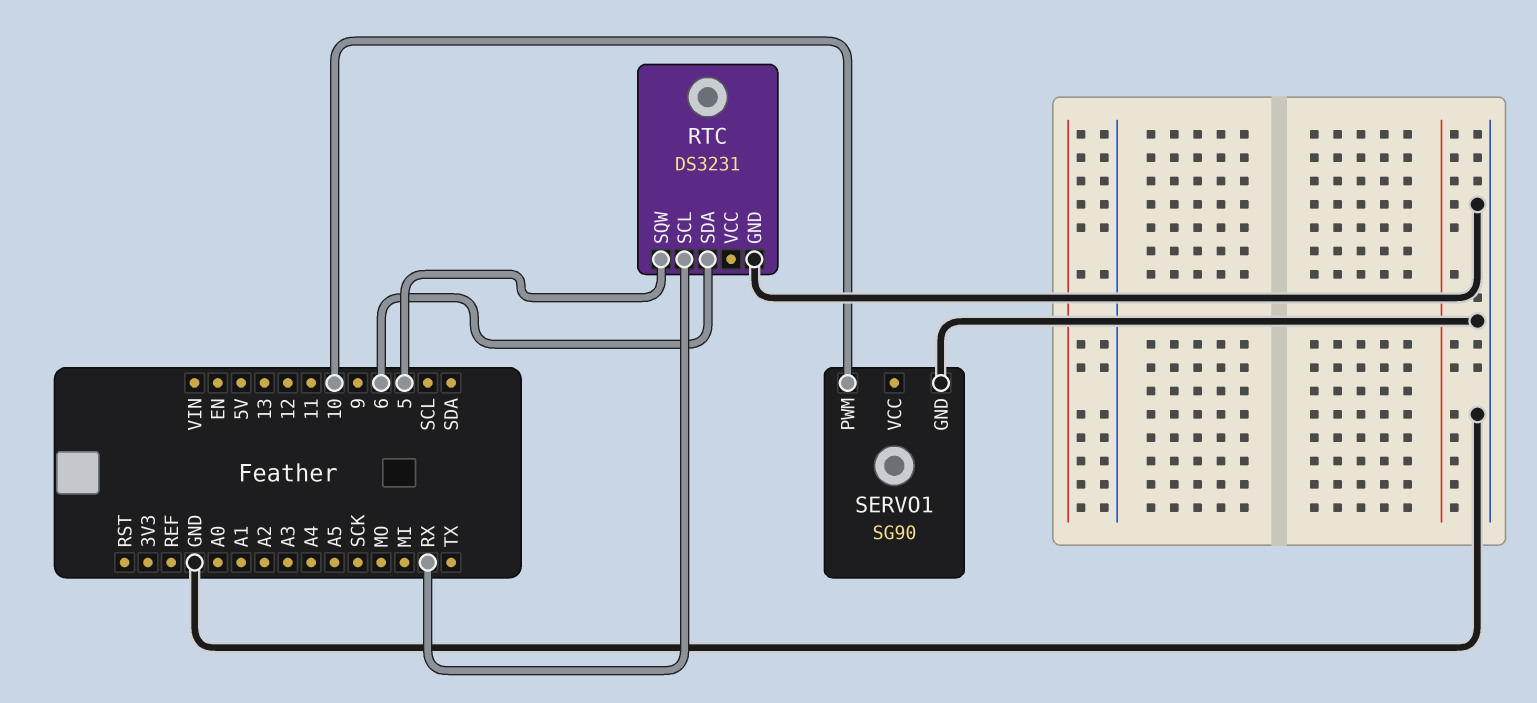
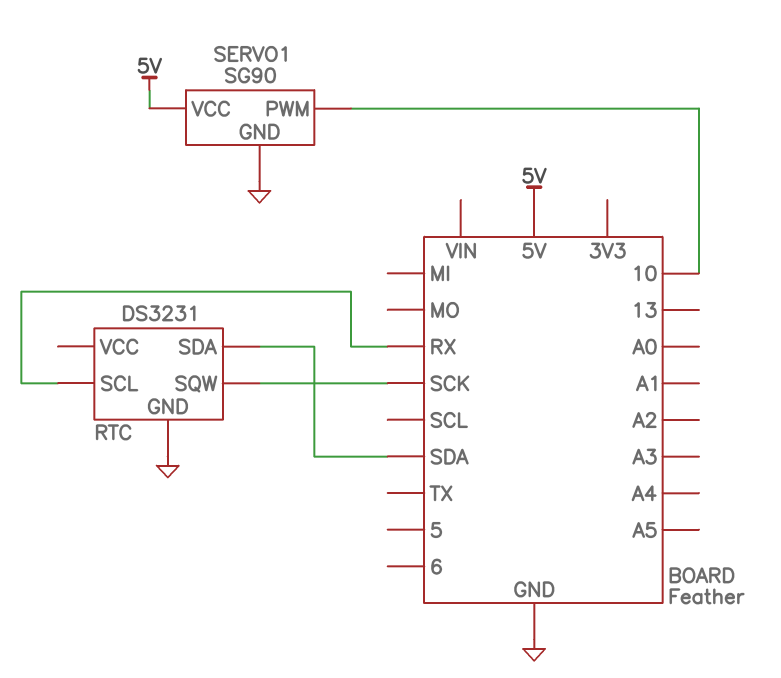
RTC pin SDA: 6 -> SDA
RTC pin SQW: 5 -> SCK
SERVO1 pin VCC: none -> 5V

